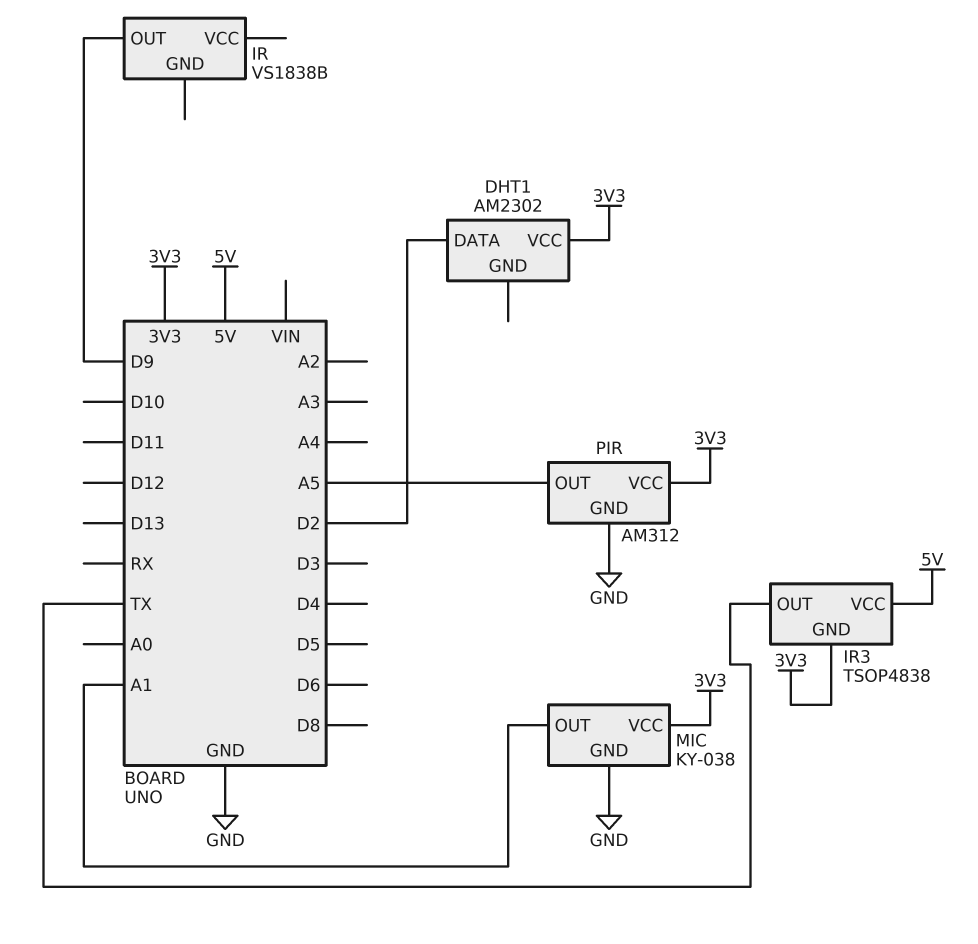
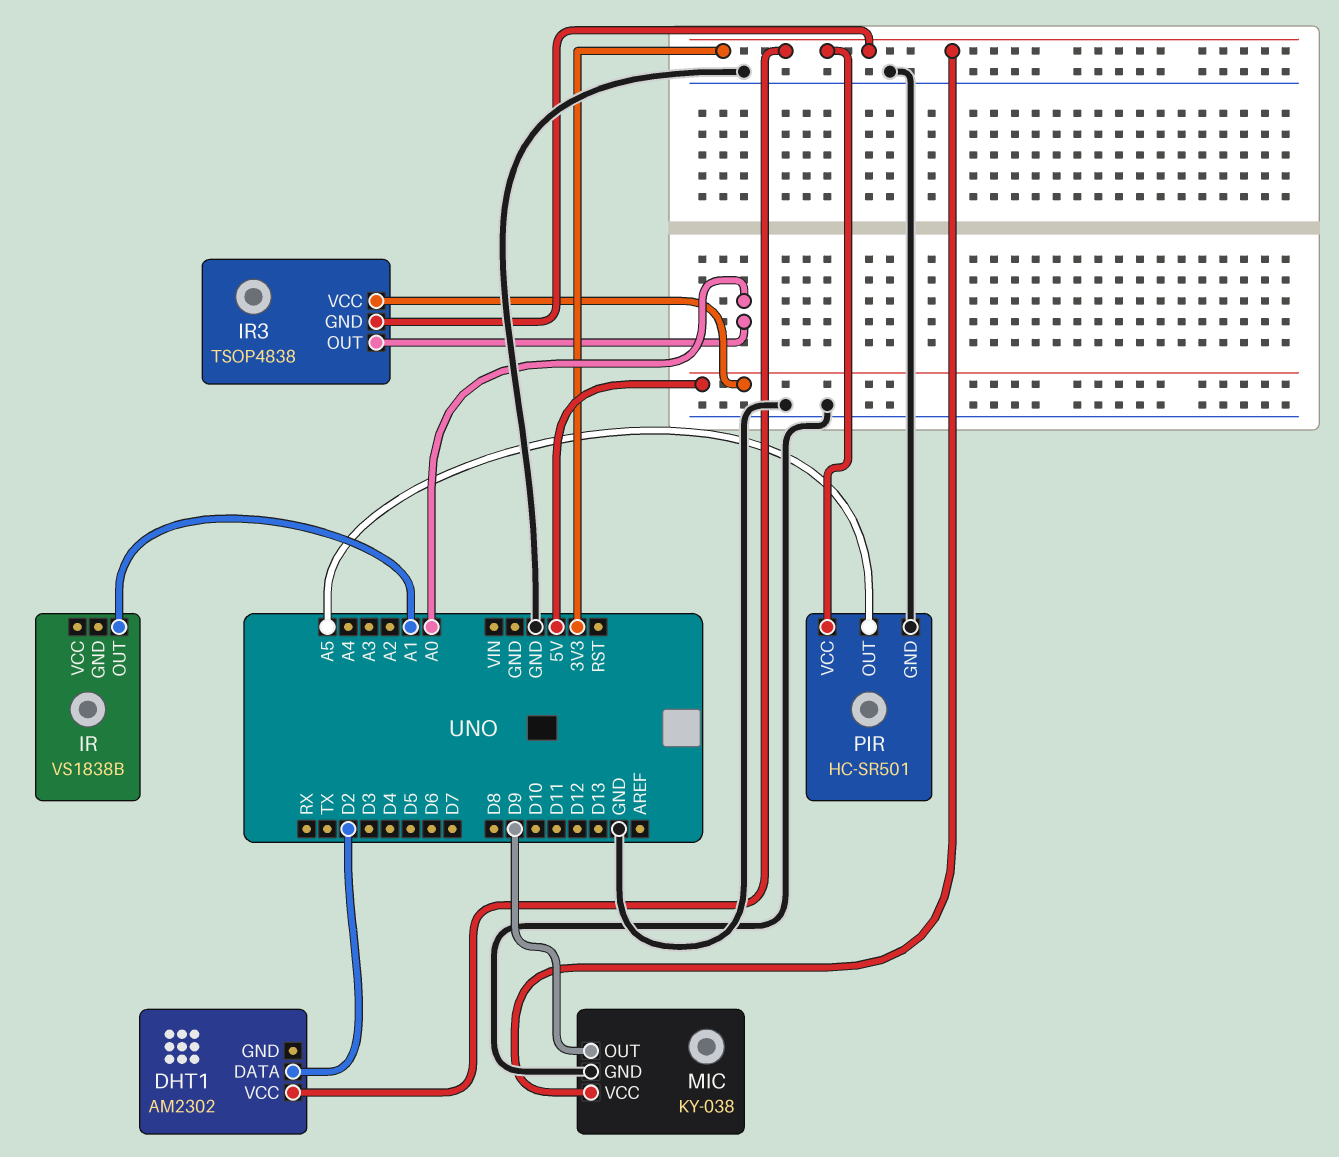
IR pin OUT: D9 -> A1
IR3 pin OUT: TX -> A0
MIC pin OUT: A1 -> D9
PIR: AM312 -> HC-SR501

